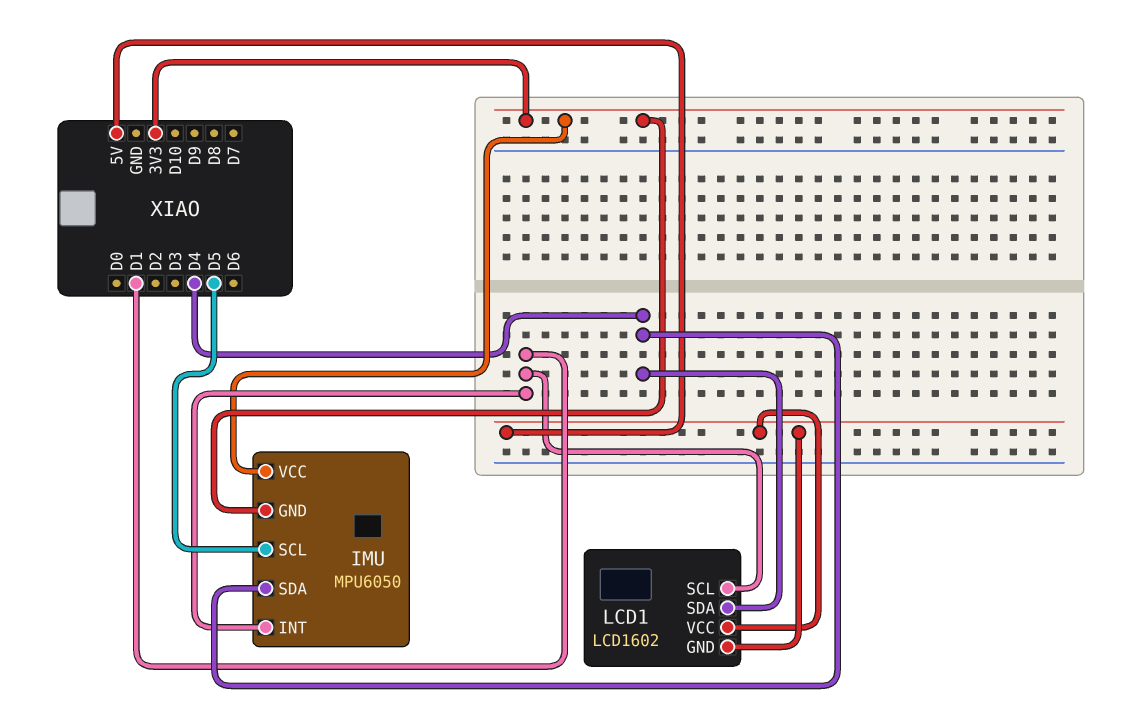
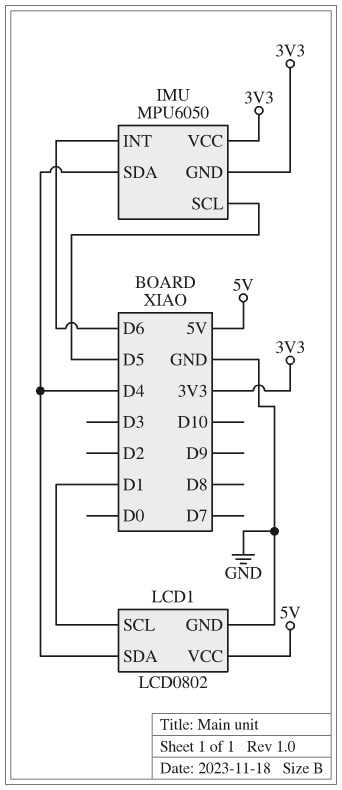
IMU pin INT: D1 -> D6
LCD1: LCD1602 -> LCD0802
LCD1 pin GND: 5V -> GND

